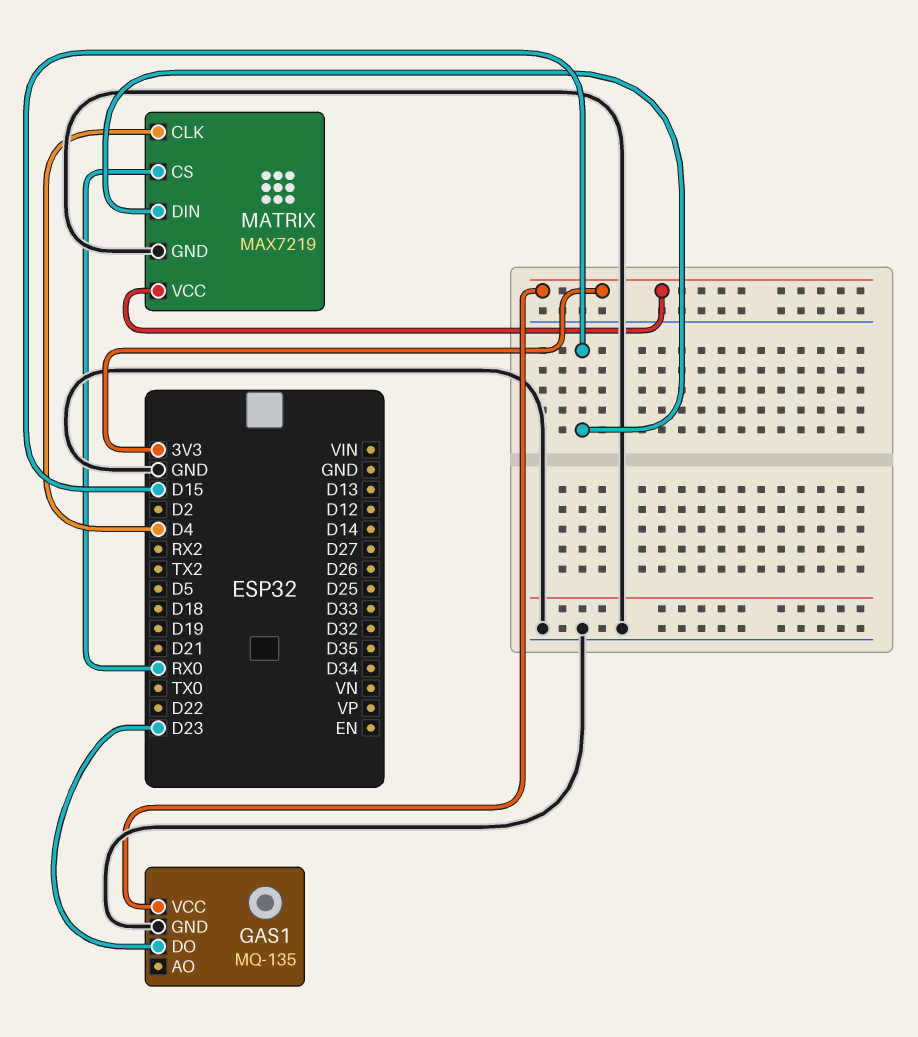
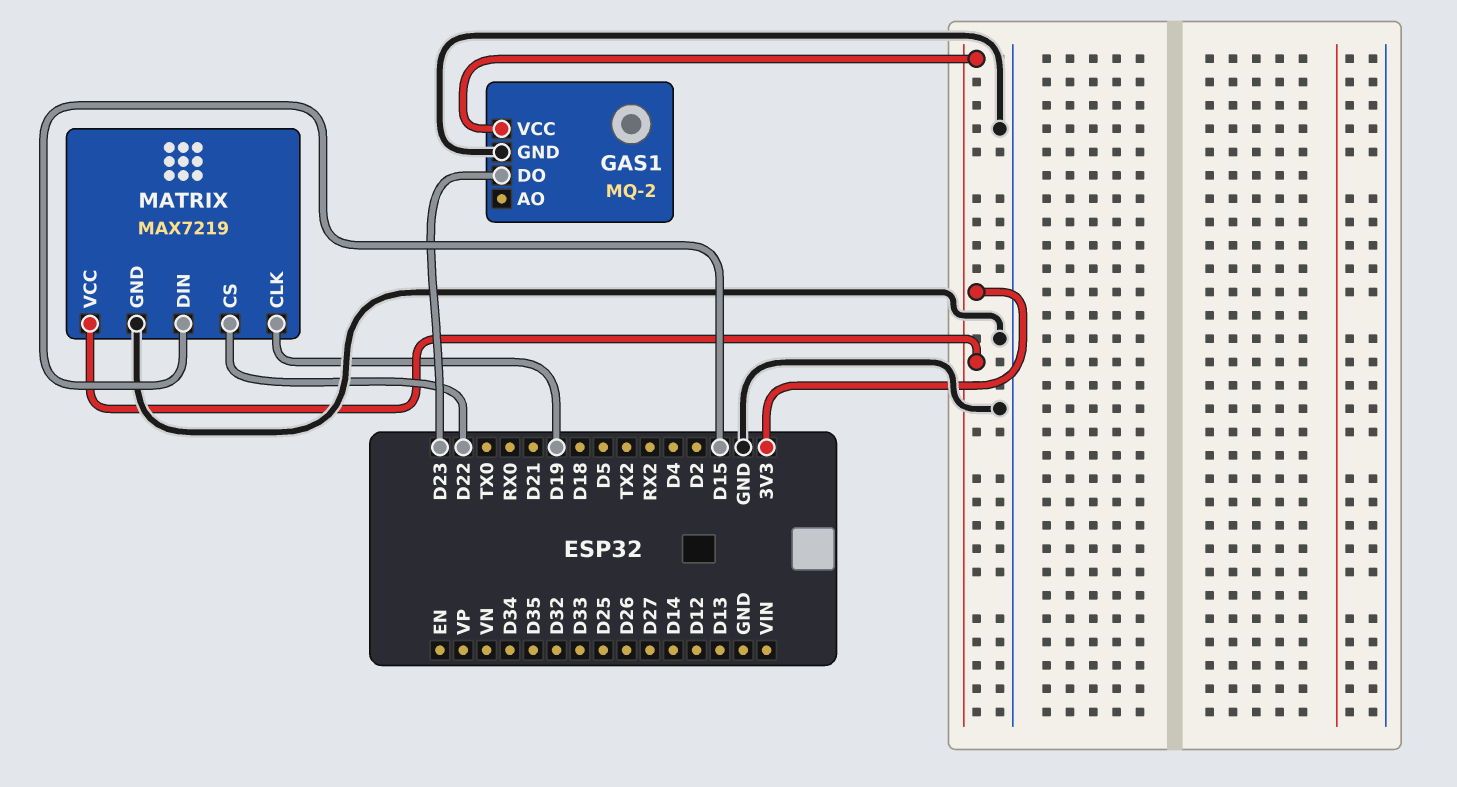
GAS1: MQ-135 -> MQ-2
MATRIX pin CLK: D4 -> D19
MATRIX pin CS: RX0 -> D22

